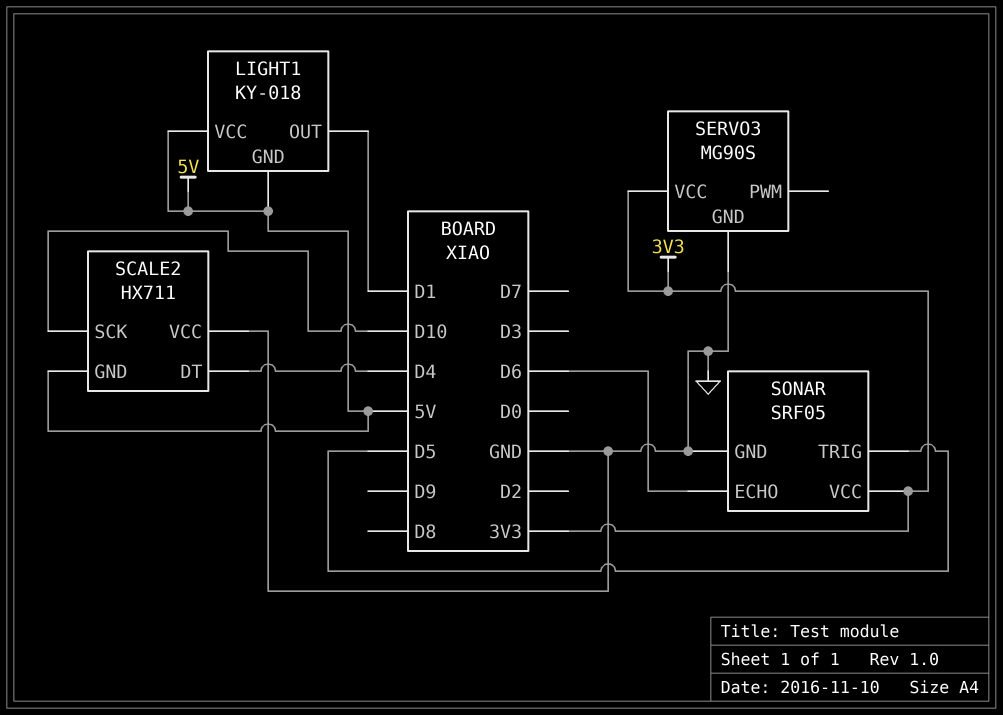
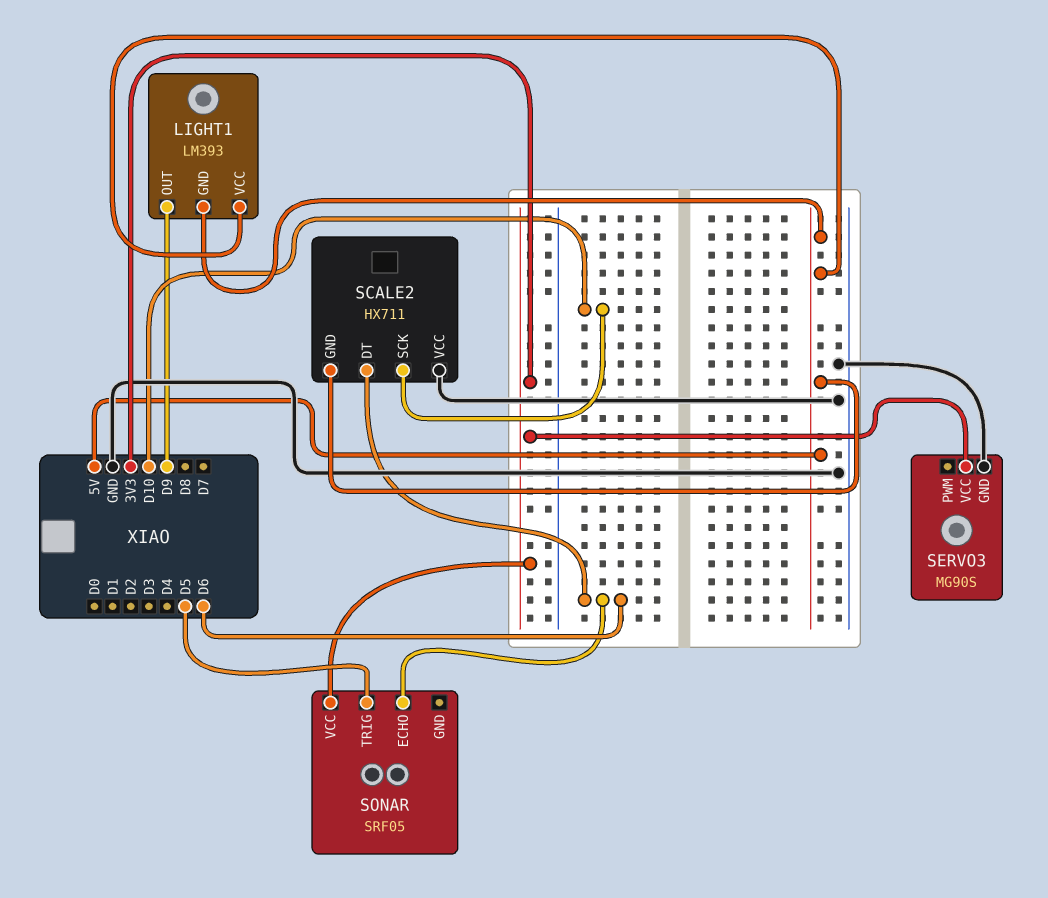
LIGHT1: KY-018 -> LM393
LIGHT1 pin OUT: D1 -> D9
SCALE2 pin DT: D4 -> D6
SONAR pin GND: GND -> none

